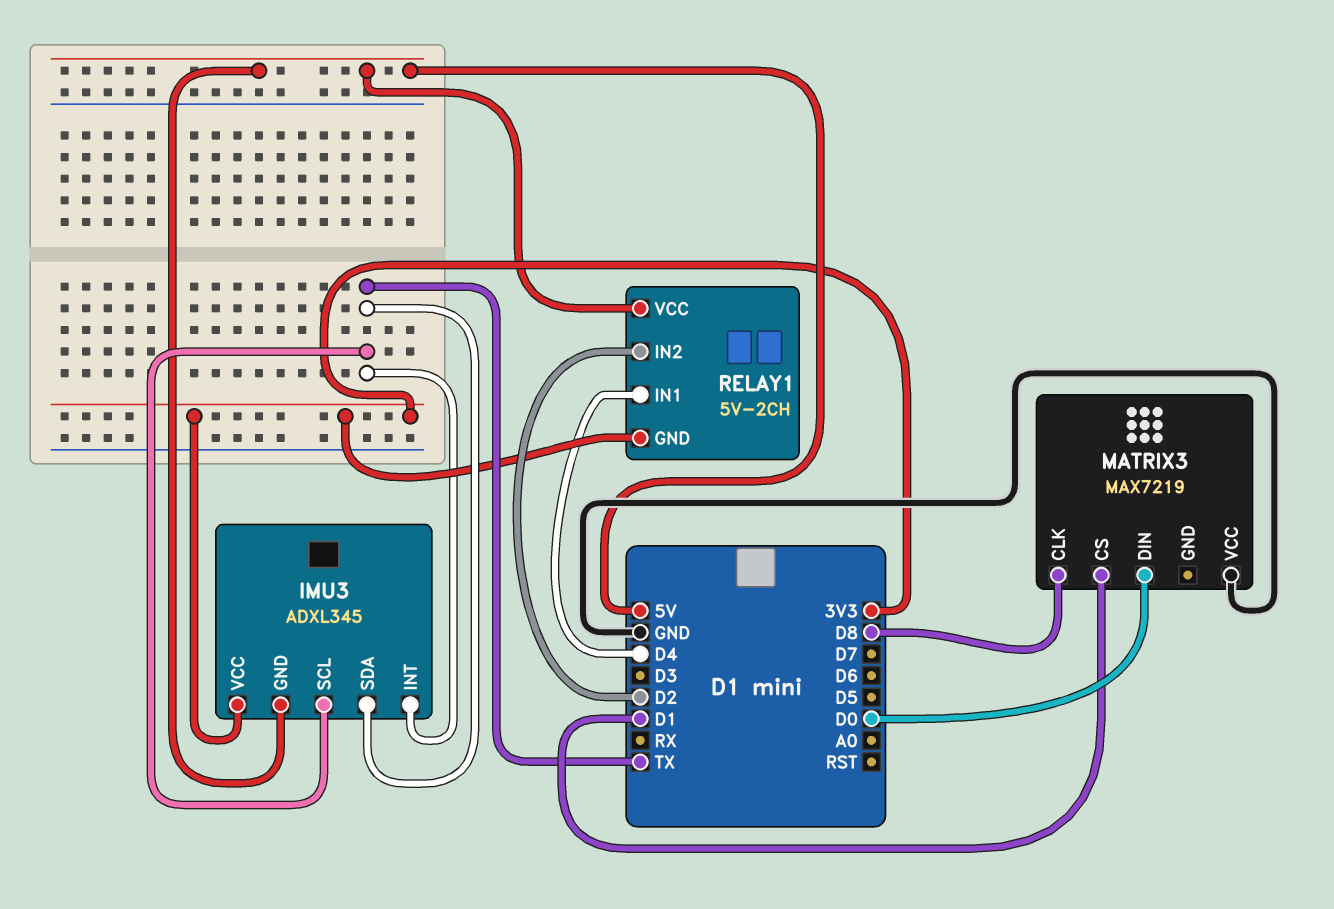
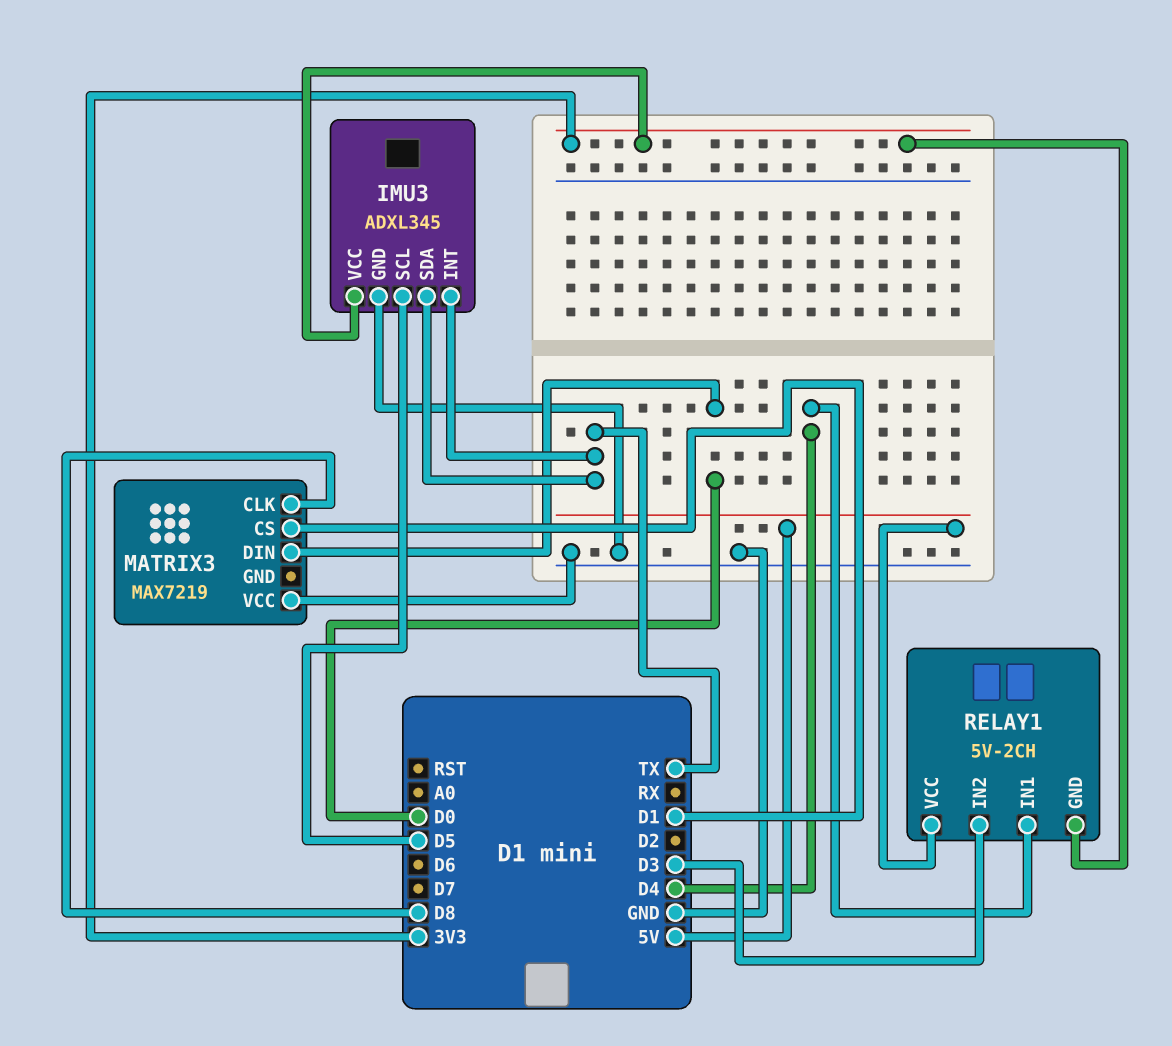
IMU3 pin GND: 5V -> GND
IMU3 pin SCL: TX -> D5
RELAY1 pin IN2: D2 -> D3

